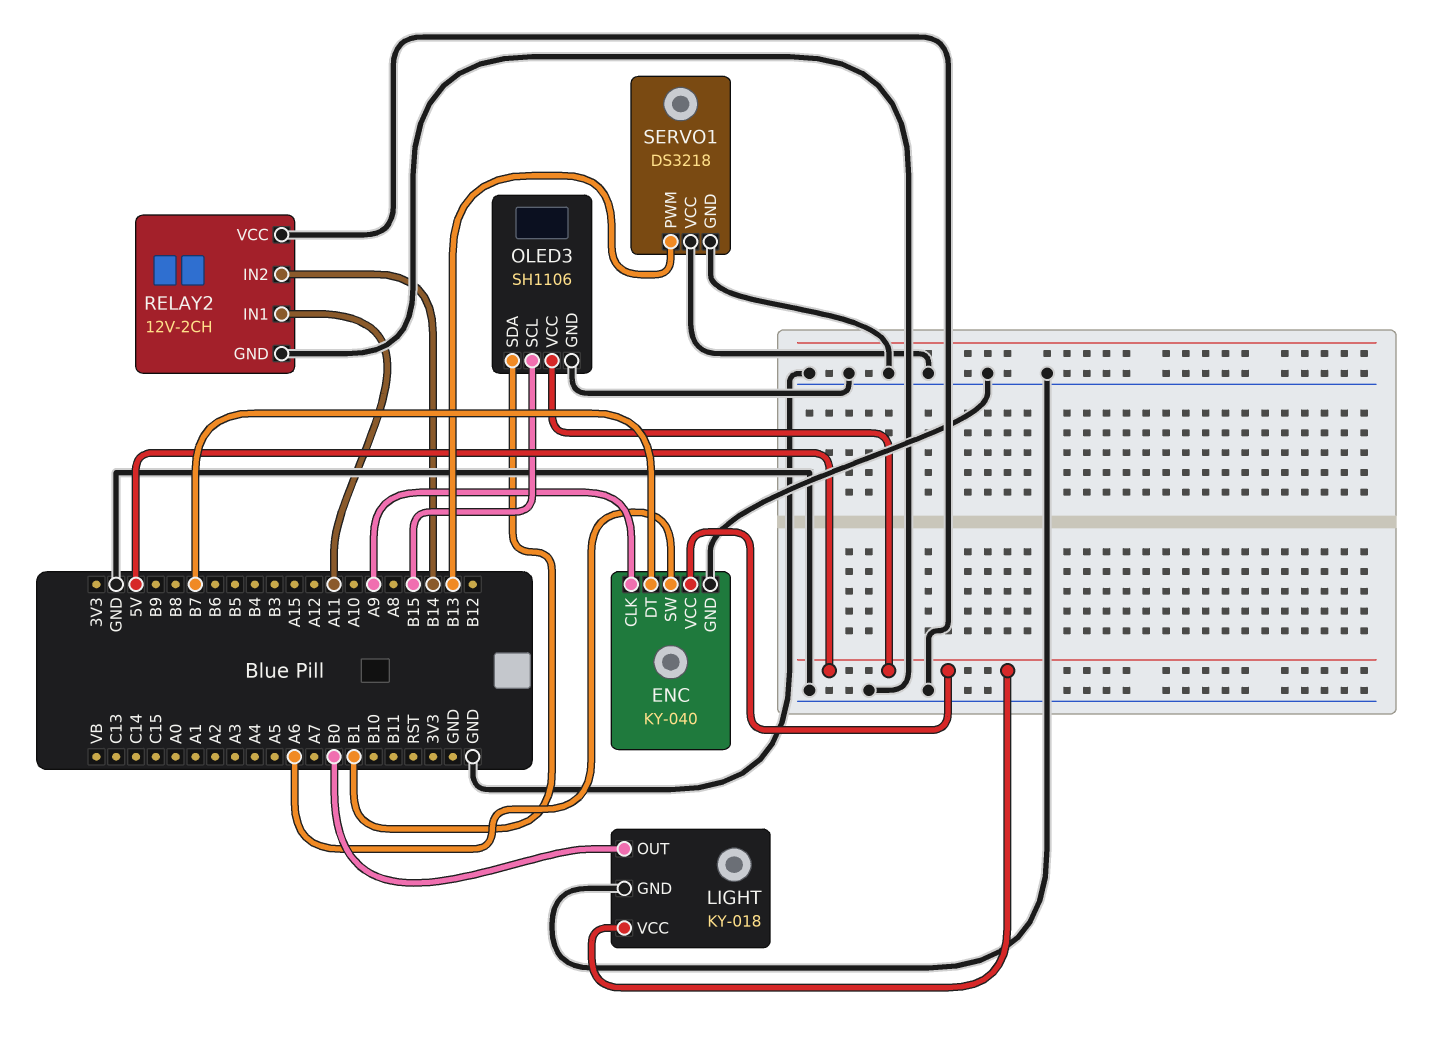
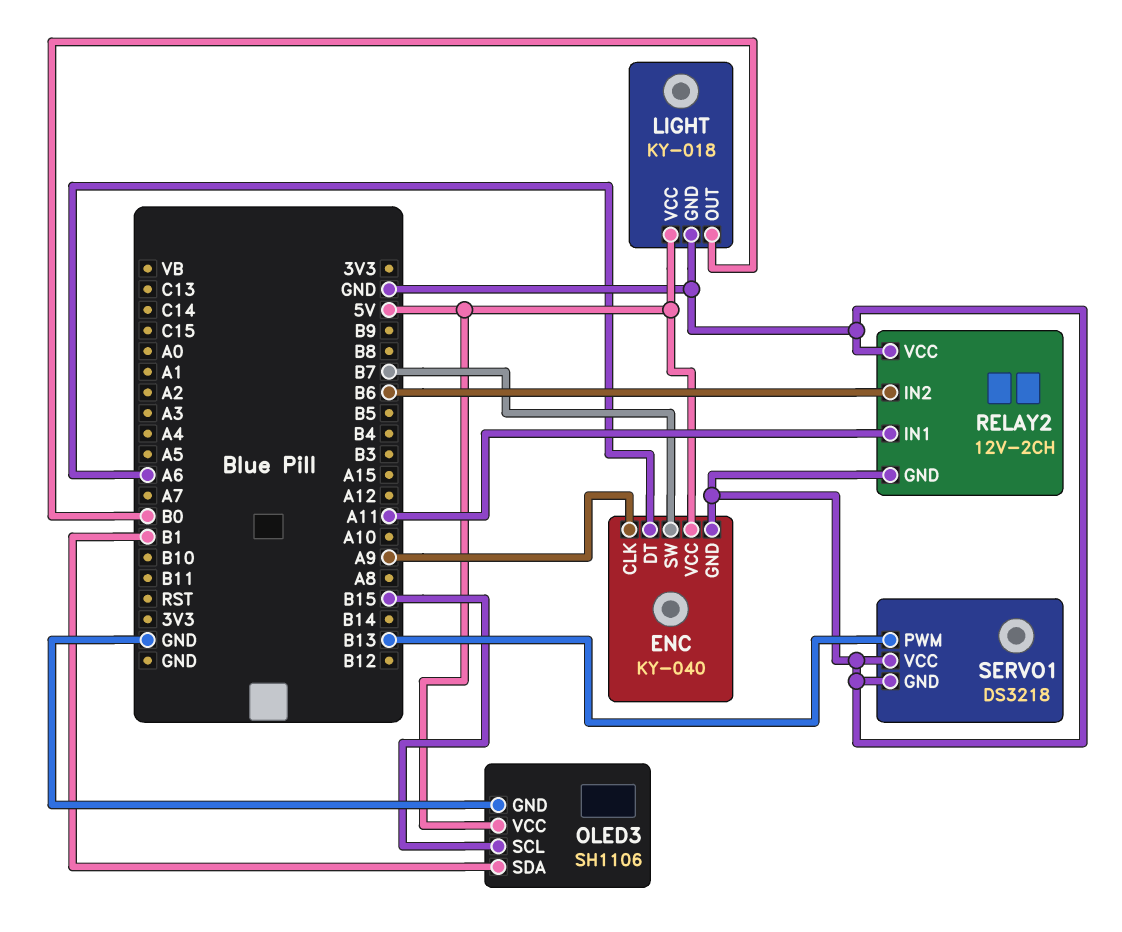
ENC pin DT: B7 -> A6
ENC pin SW: A6 -> B7
RELAY2 pin IN2: B14 -> B6

